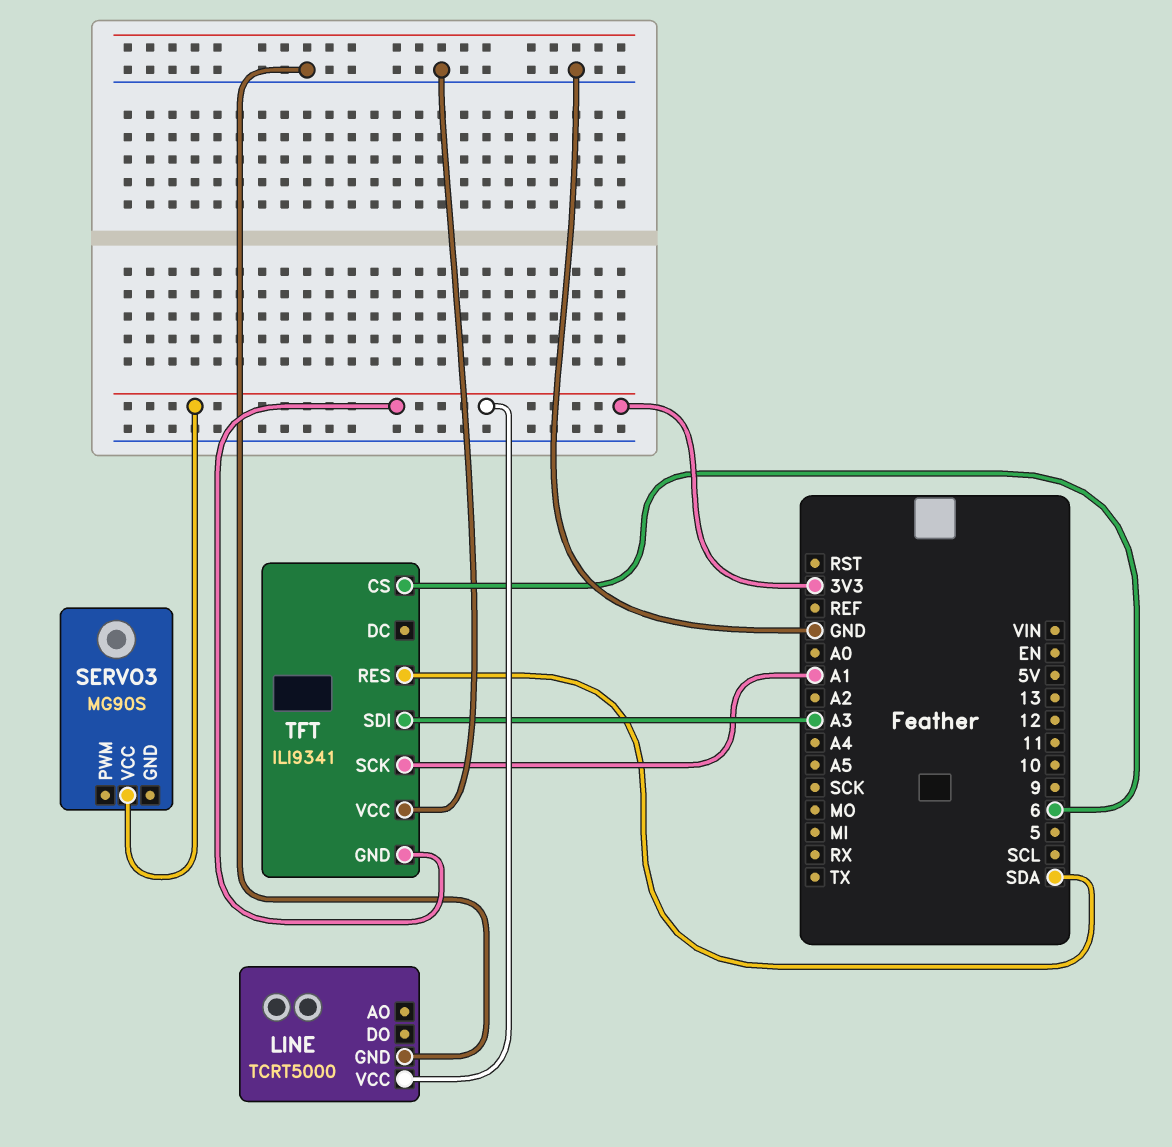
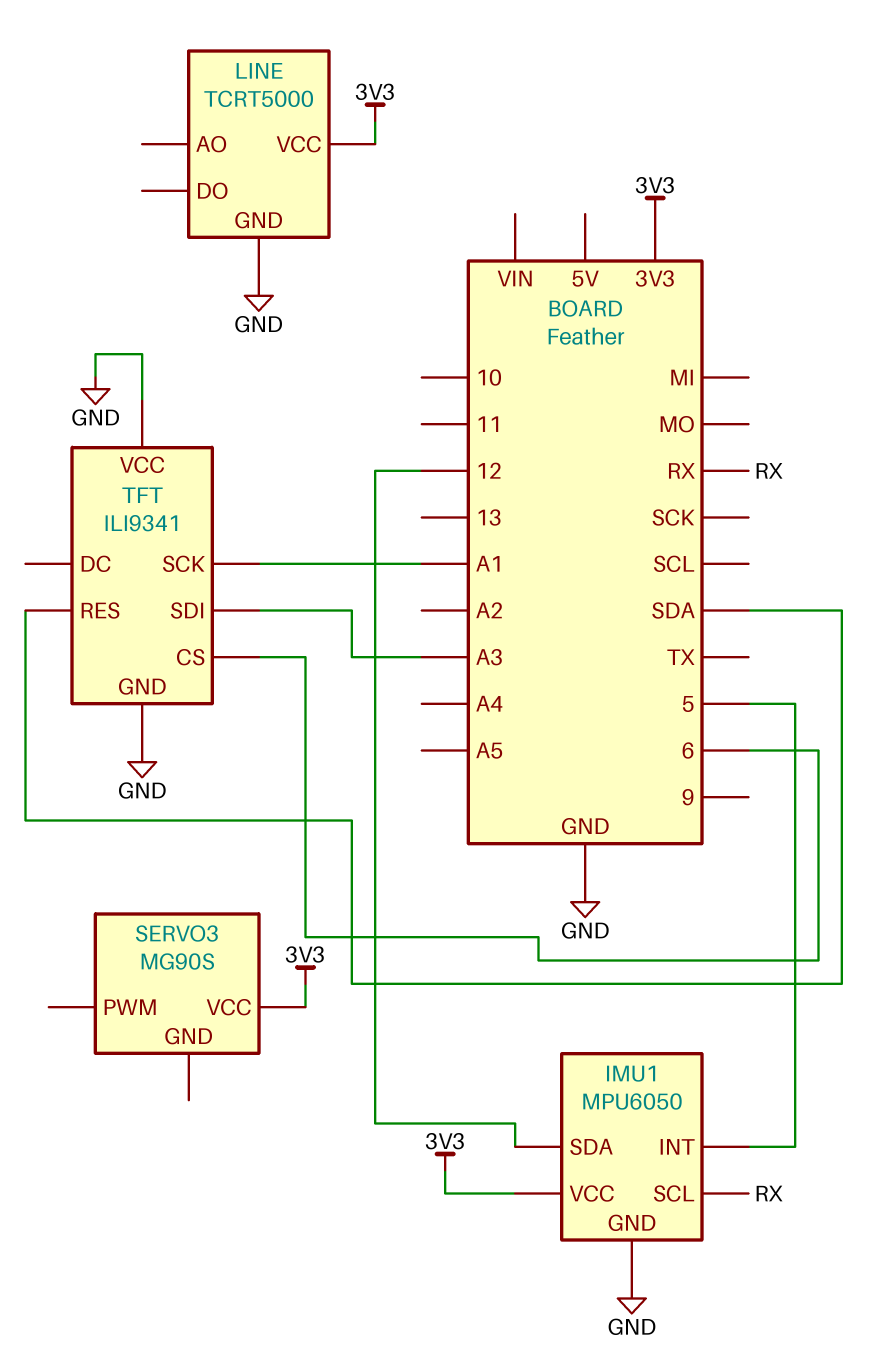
IMU1: none -> MPU6050
IMU1 pin GND: none -> GND
IMU1 pin INT: none -> 5
IMU1 pin SCL: none -> RX
IMU1 pin SDA: none -> 12
IMU1 pin VCC: none -> 3V3
TFT pin GND: 3V3 -> GND

